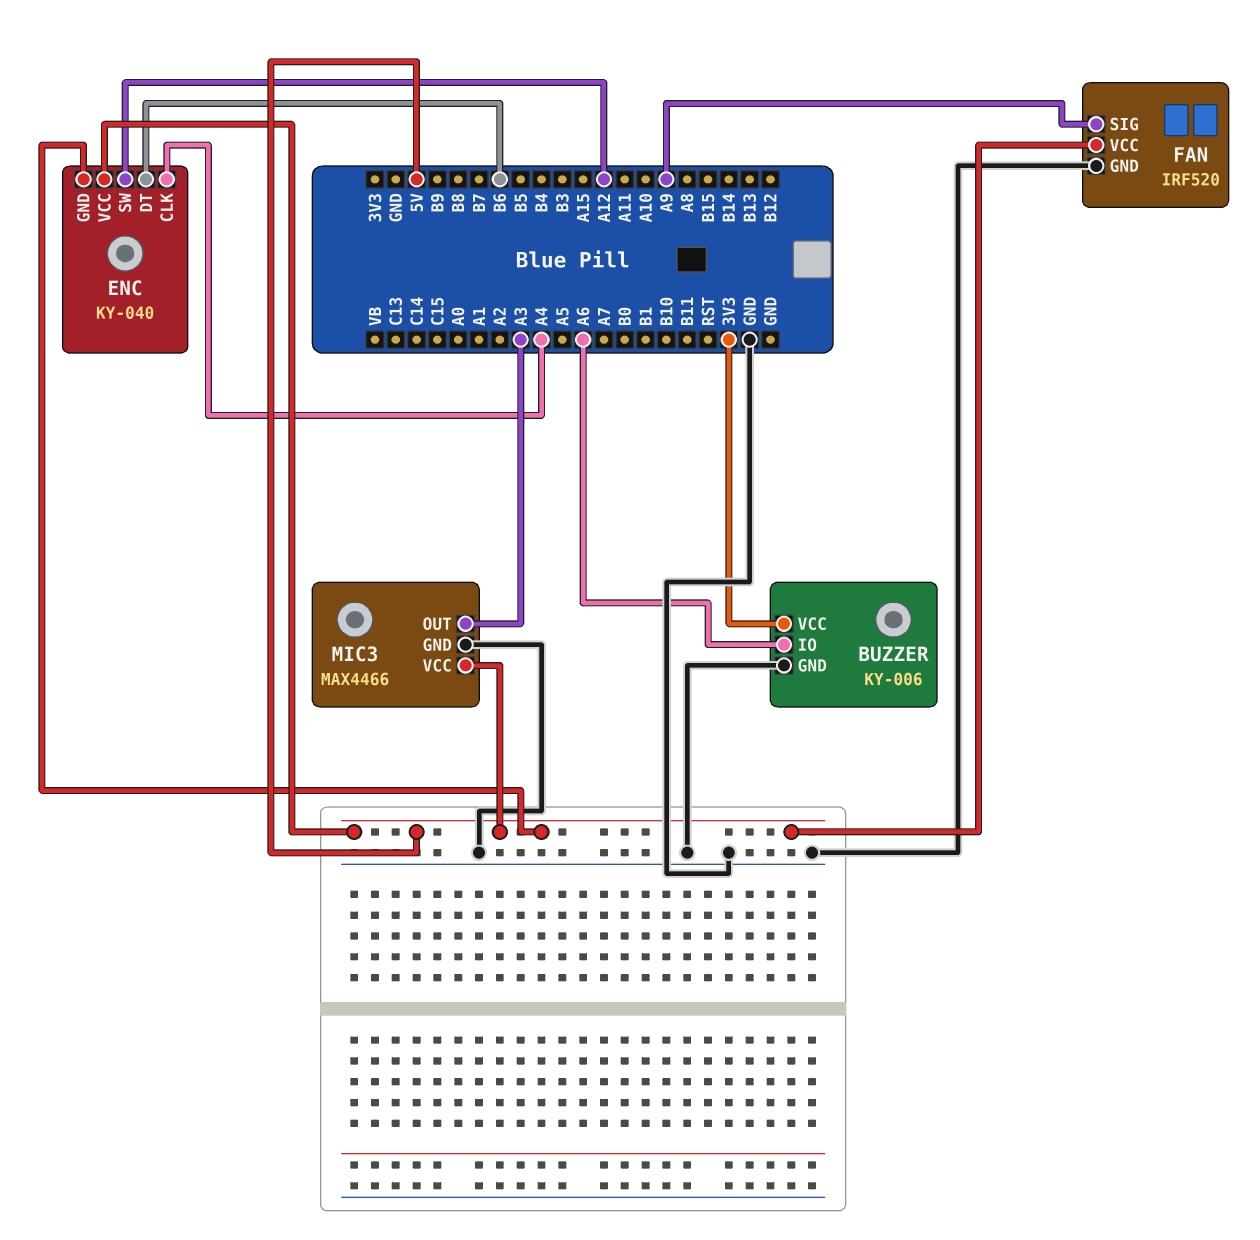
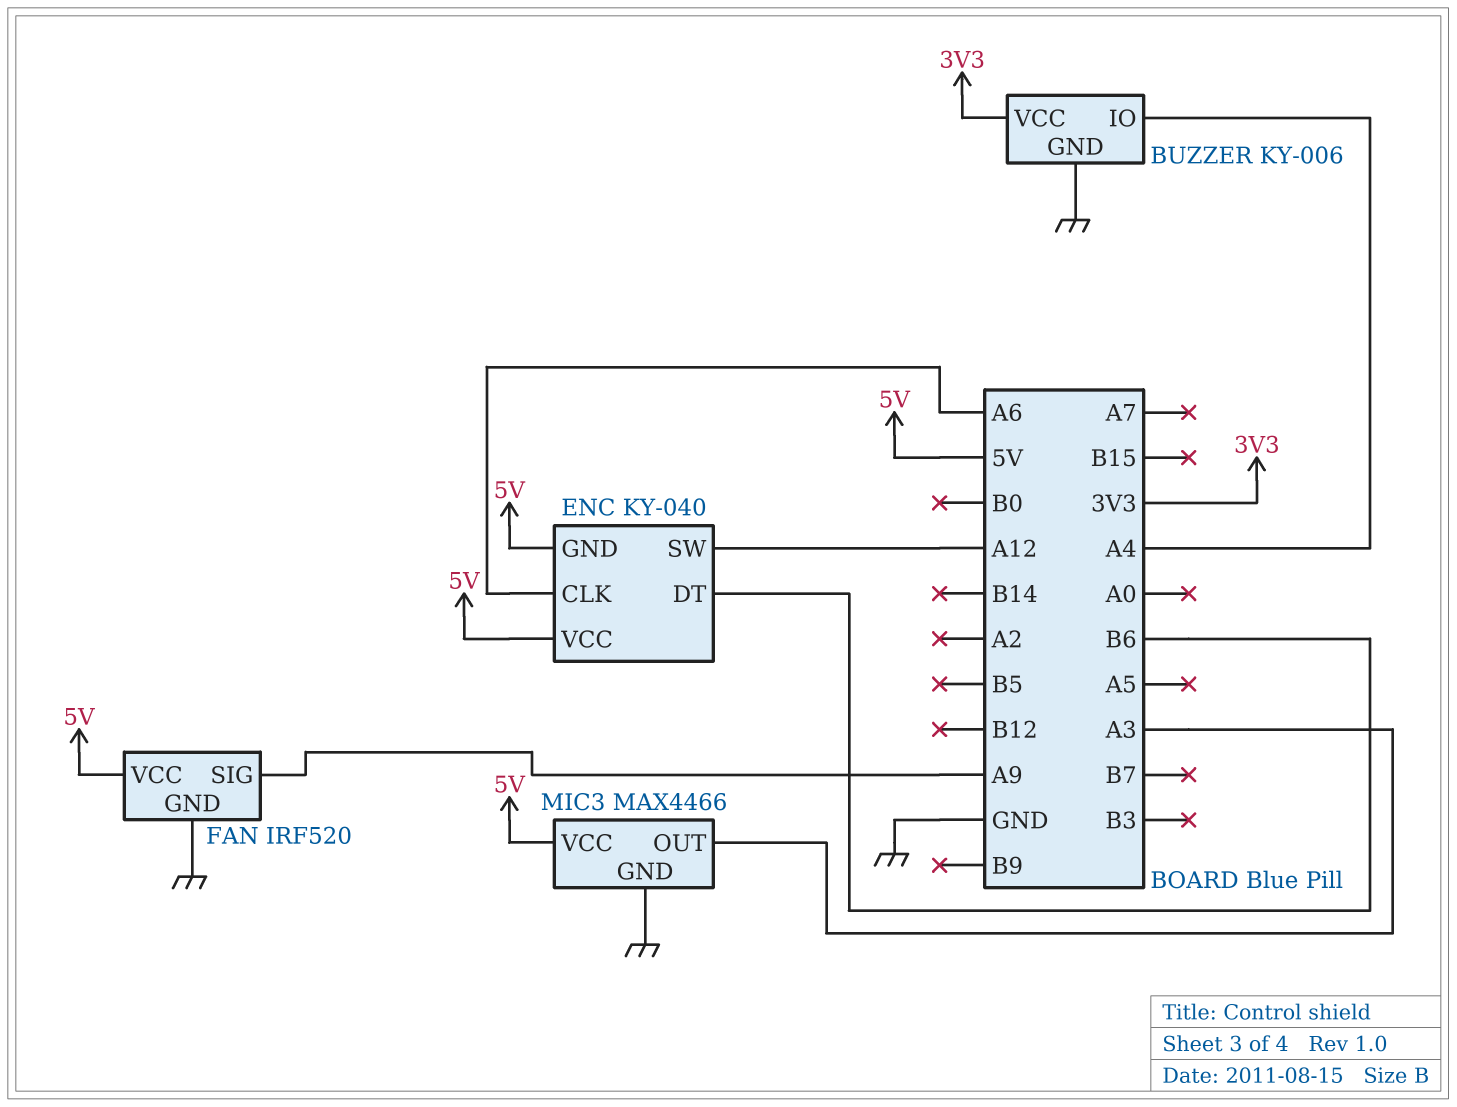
BUZZER pin IO: A6 -> A4
ENC pin CLK: A4 -> A6

